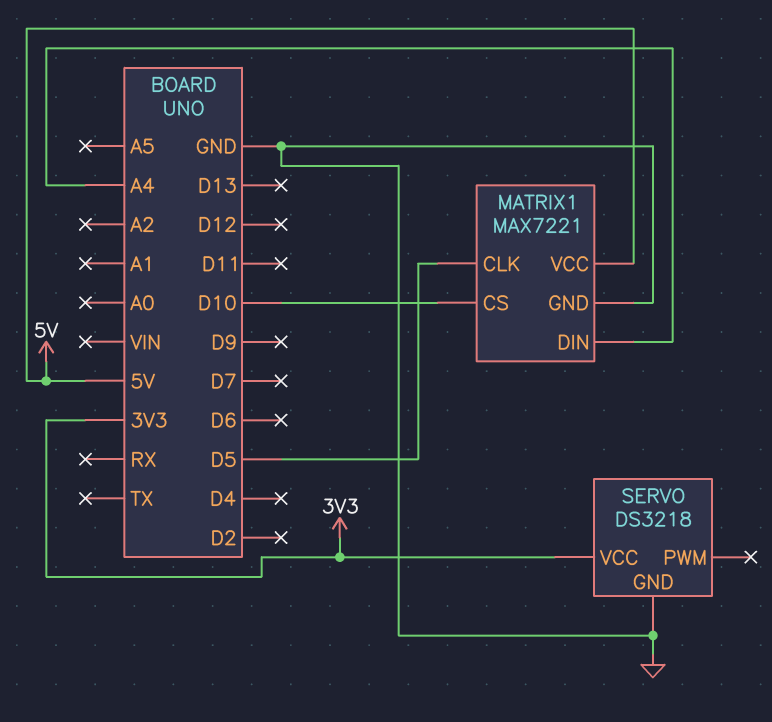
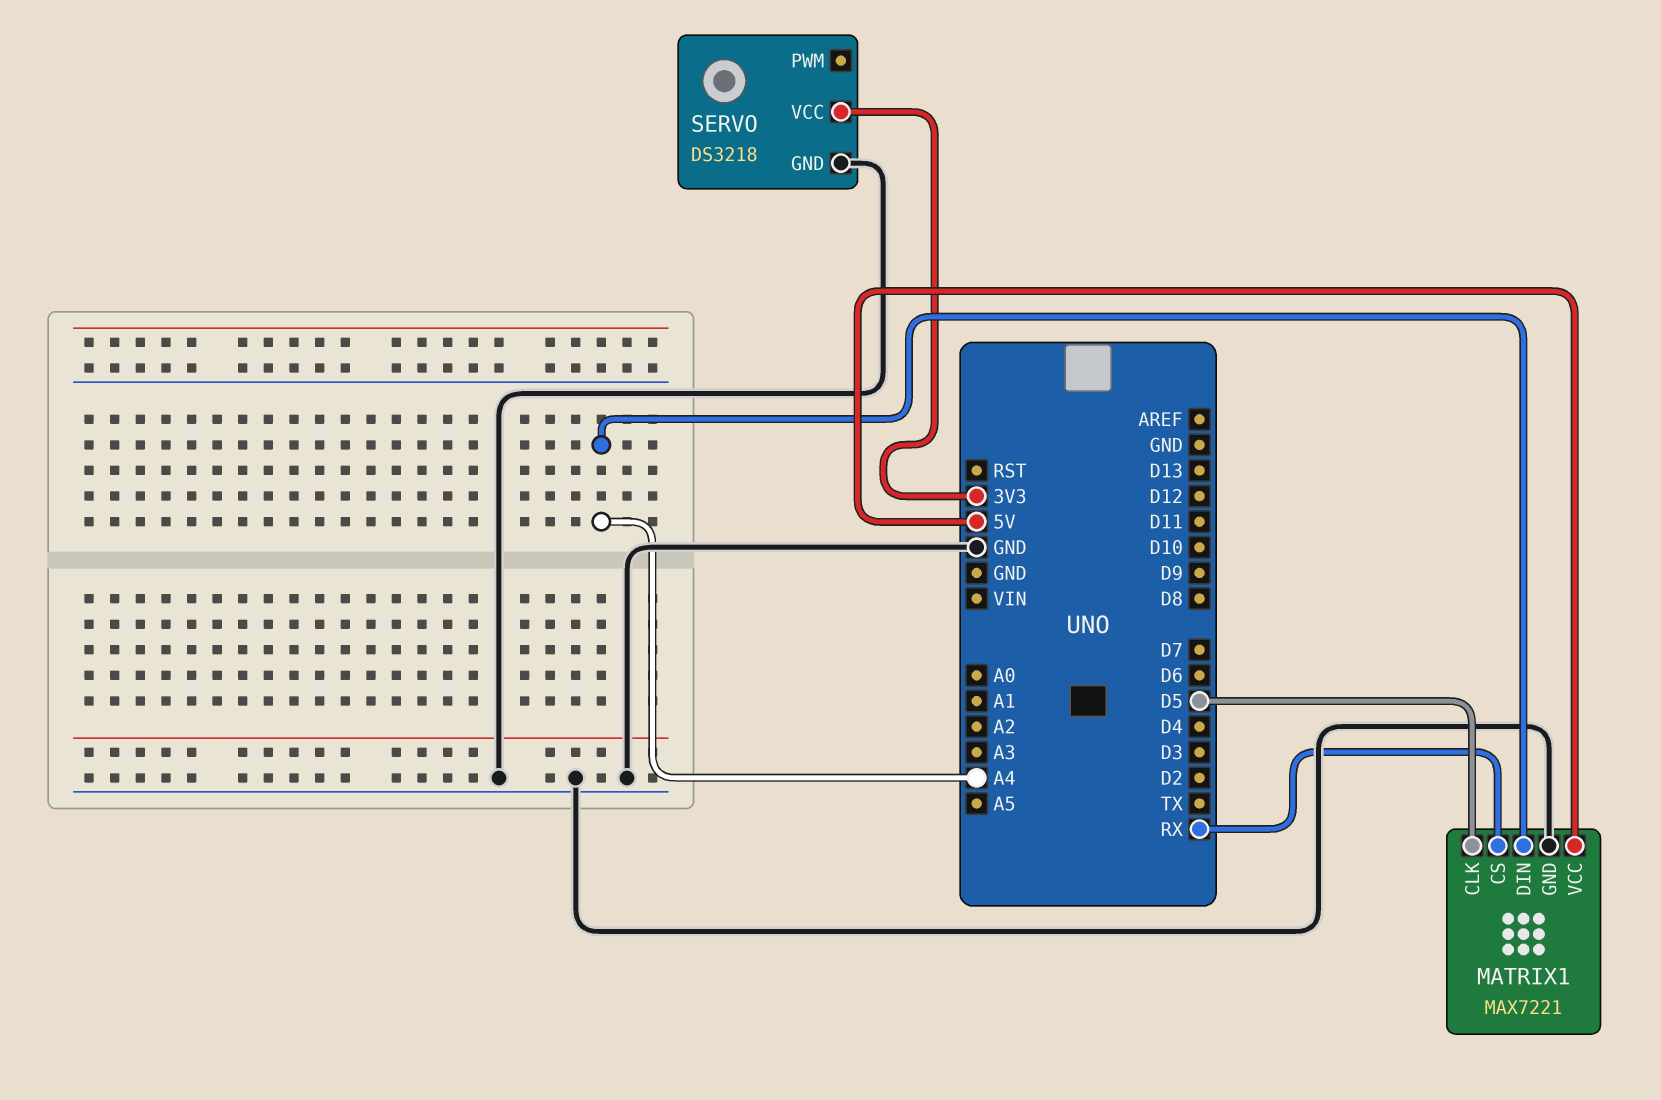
MATRIX1 pin CS: D10 -> RX

